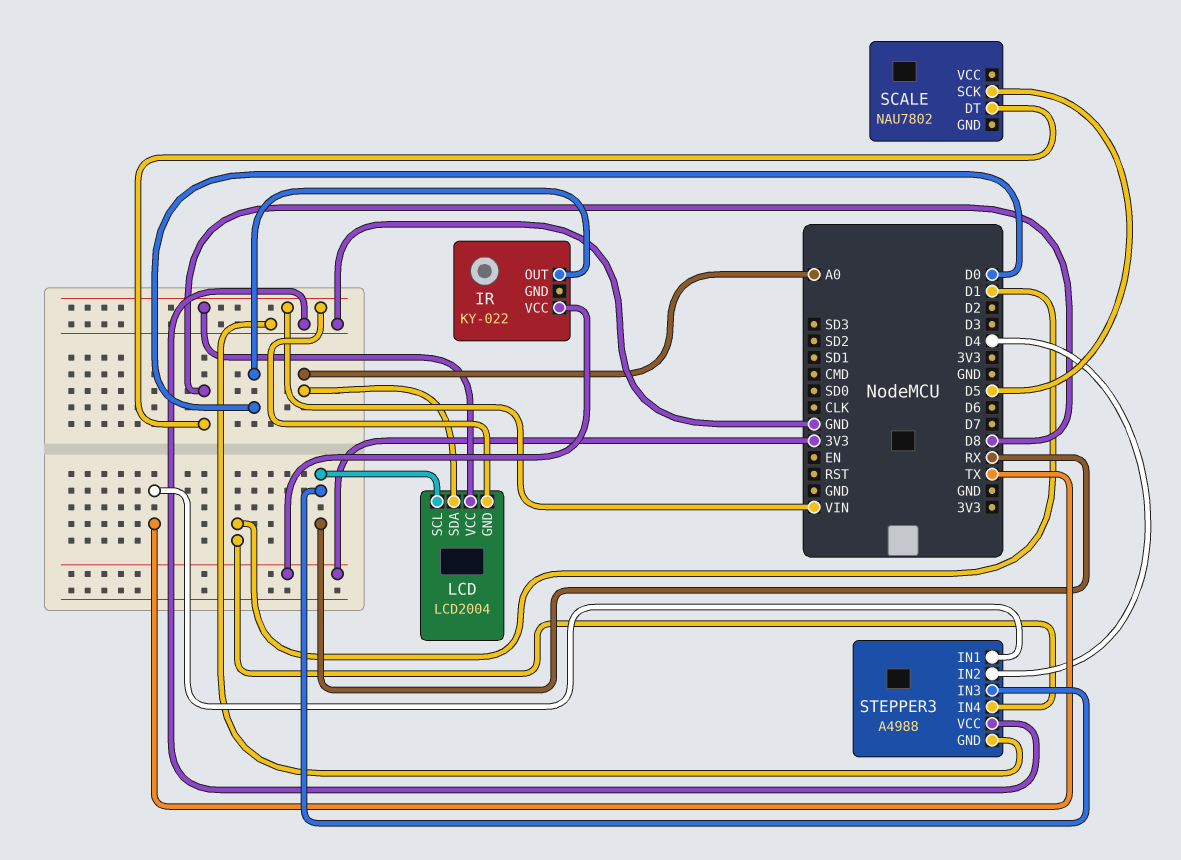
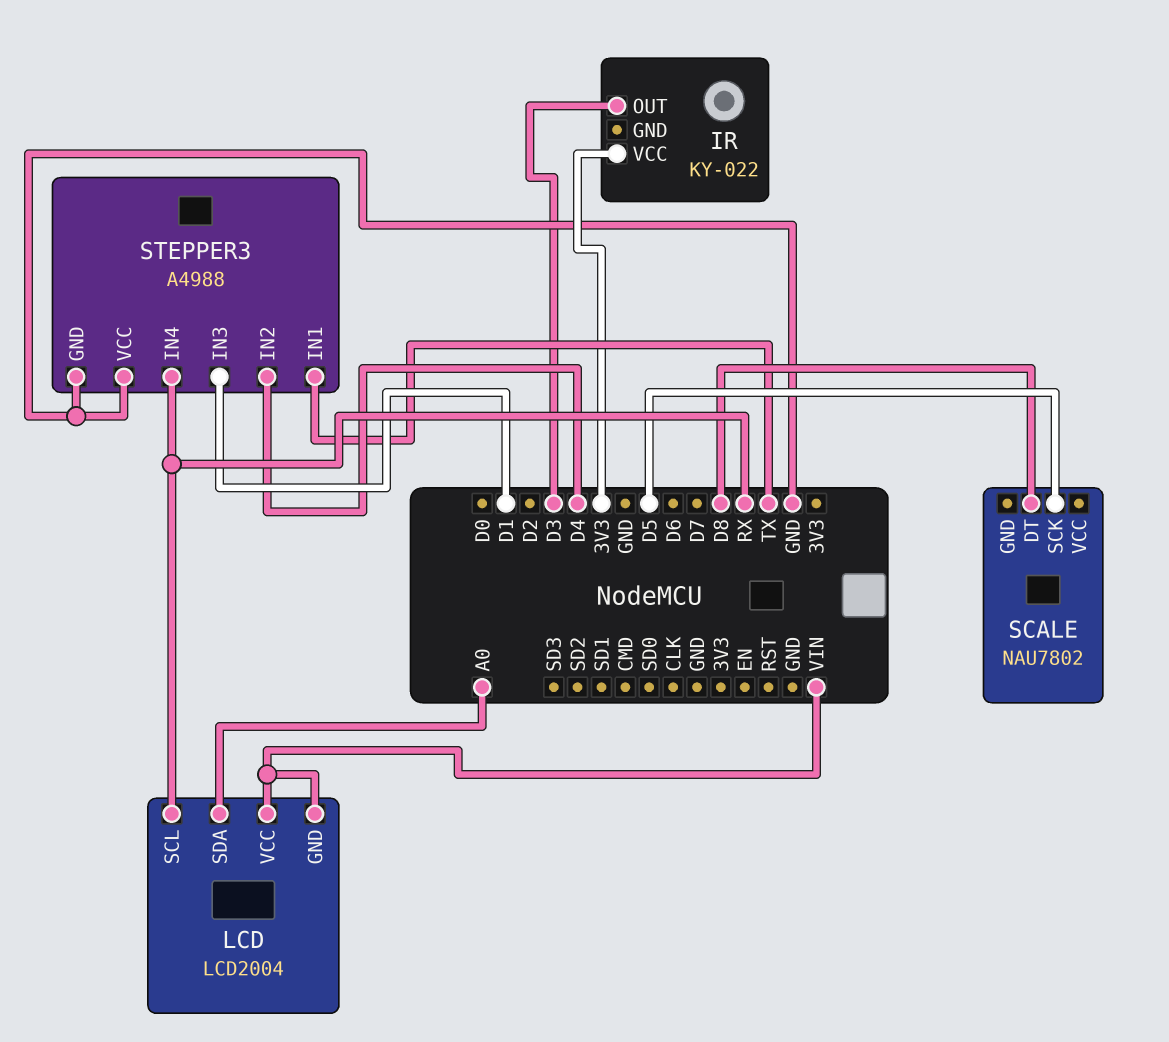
IR pin OUT: D0 -> D3
STEPPER3 pin IN3: RX -> D1
STEPPER3 pin IN4: D1 -> RX

